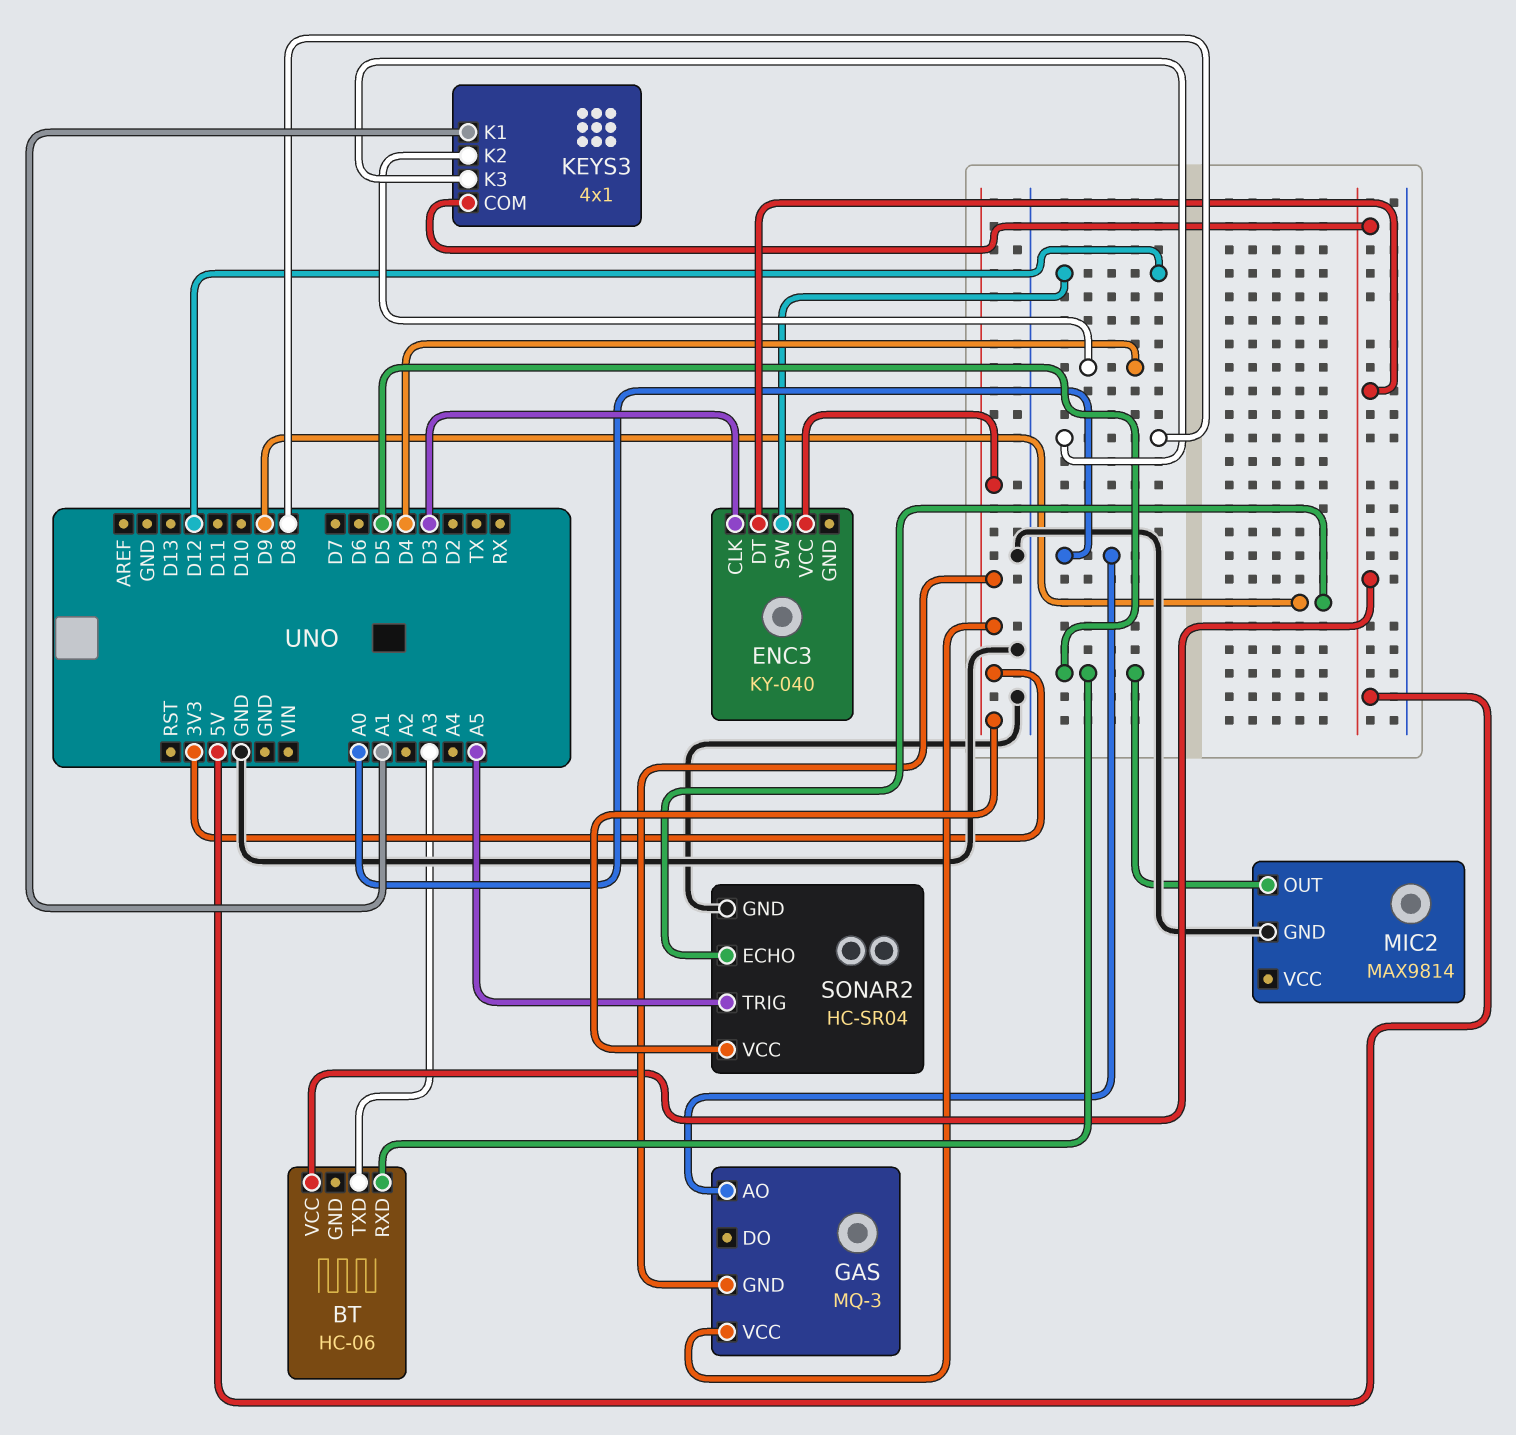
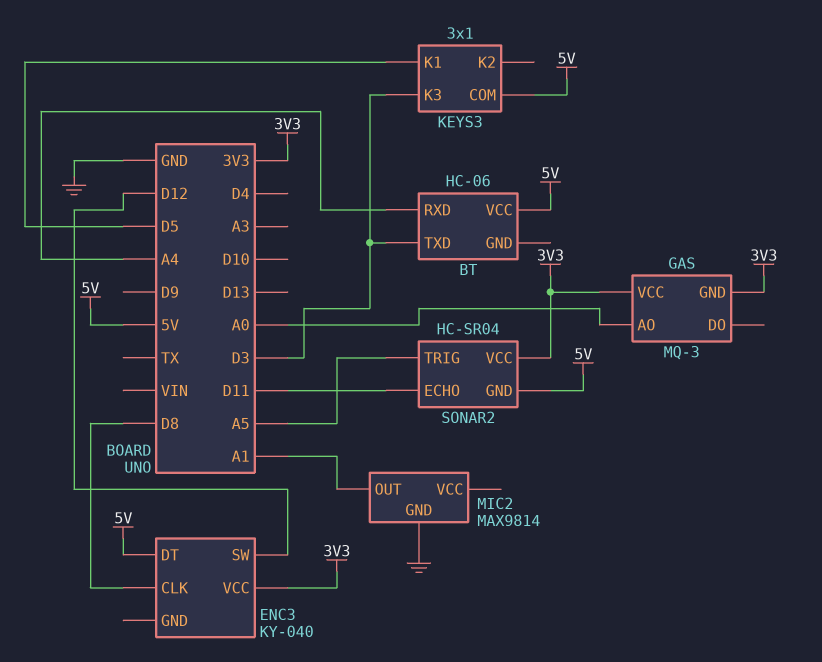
BT pin RXD: D5 -> A4
BT pin TXD: A3 -> D3
ENC3 pin CLK: D3 -> D8
KEYS3: 4x1 -> 3x1
KEYS3 pin K1: A1 -> D5
KEYS3 pin K2: D4 -> none
KEYS3 pin K3: D8 -> D3
MIC2 pin OUT: D5 -> A1
SONAR2 pin ECHO: D9 -> D11
SONAR2 pin GND: GND -> 5V

